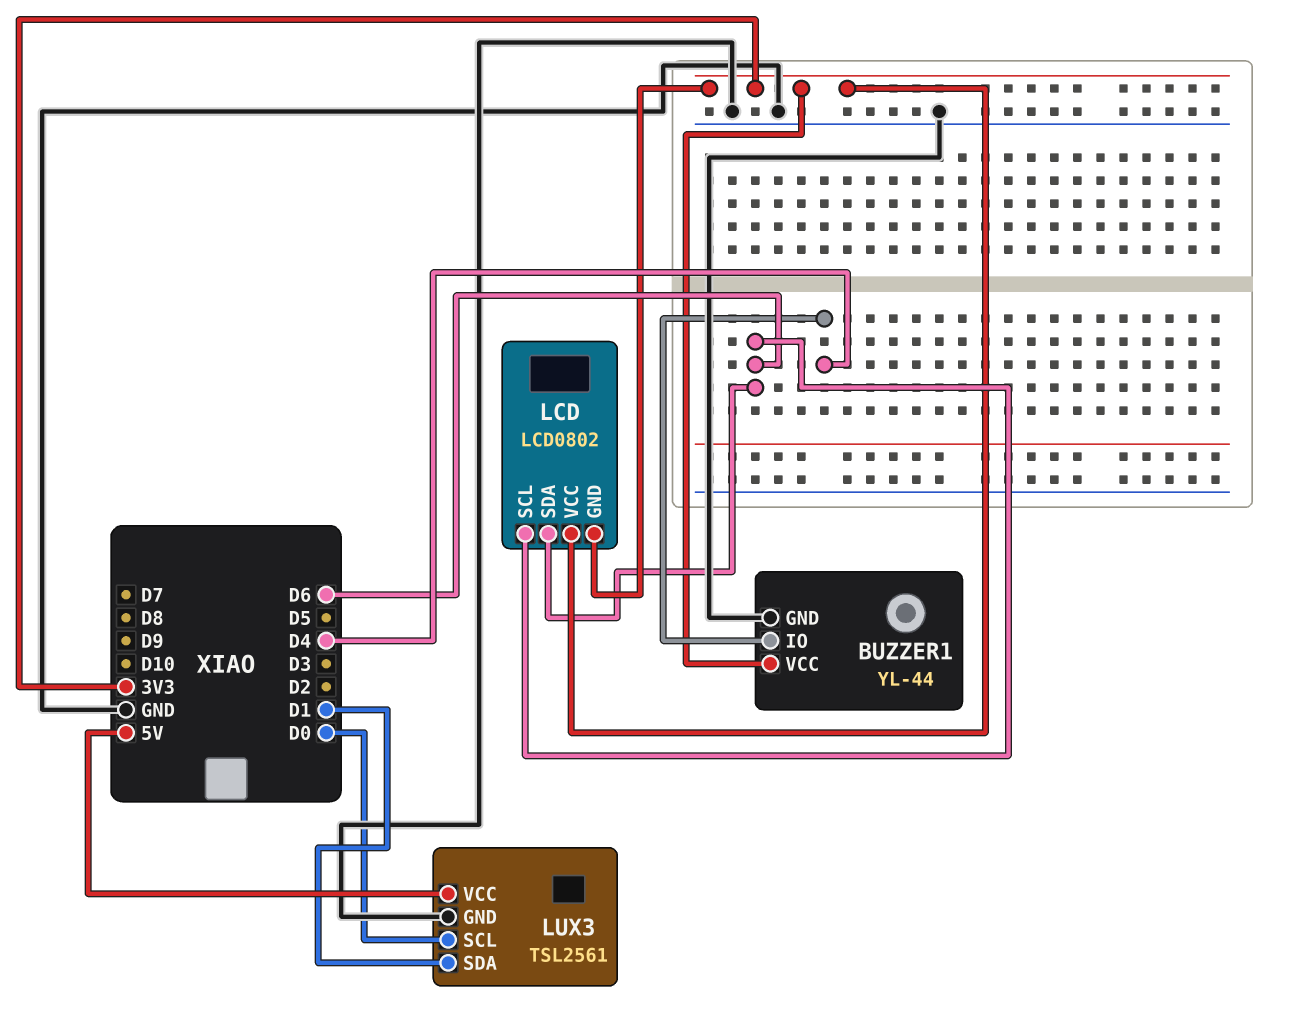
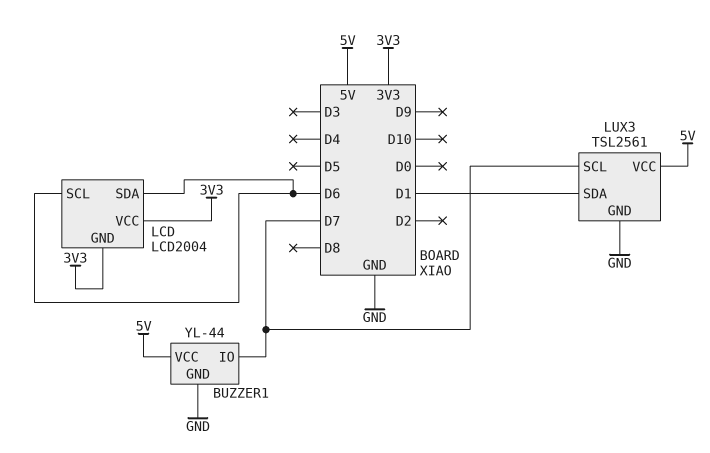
BUZZER1 pin IO: D4 -> D7
BUZZER1 pin VCC: 3V3 -> 5V
LCD: LCD0802 -> LCD2004
LUX3 pin SCL: D0 -> D7

